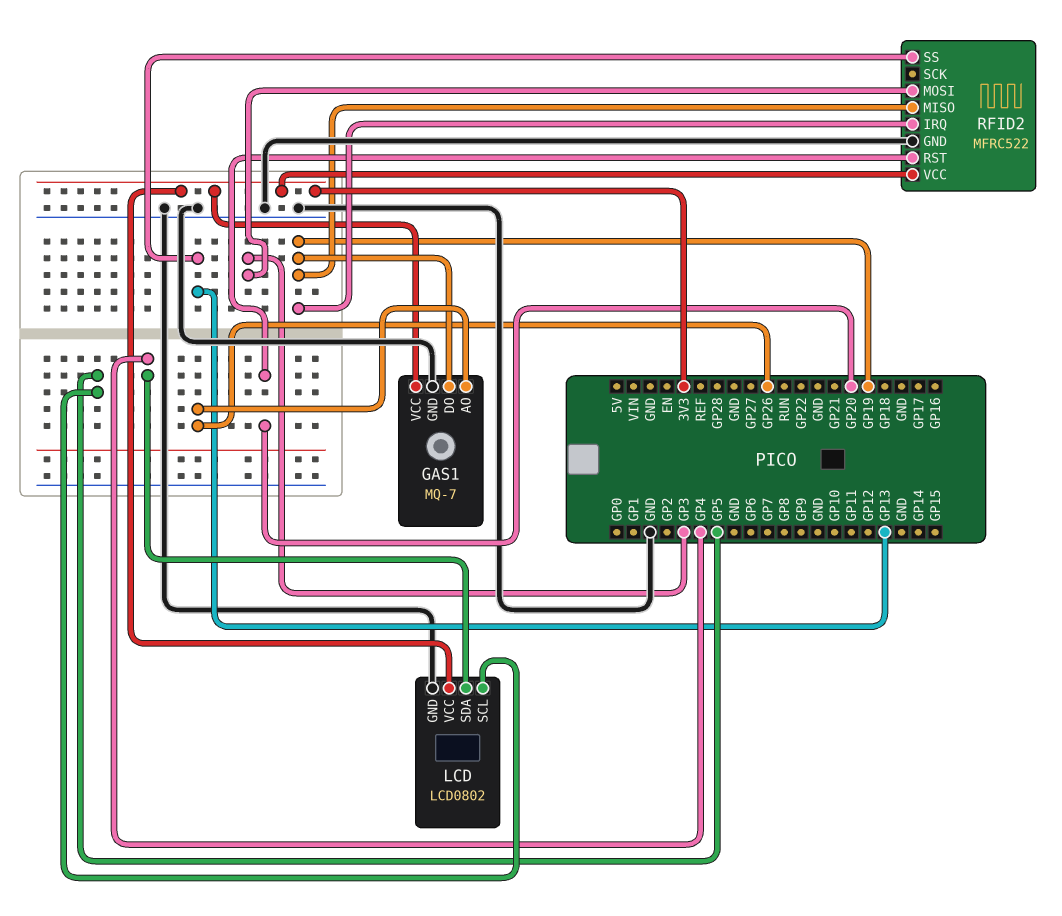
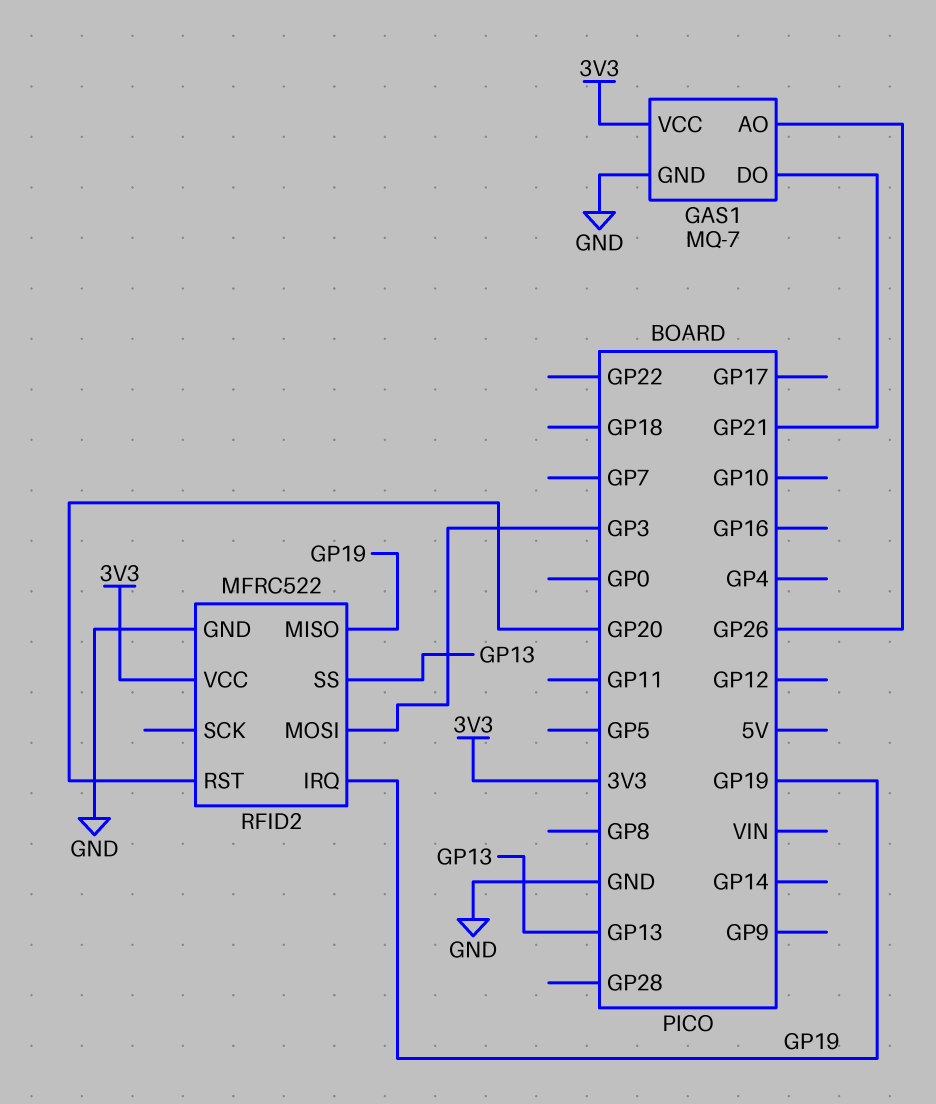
GAS1 pin DO: GP19 -> GP21
LCD: LCD0802 -> none
LCD pin GND: GND -> none
LCD pin SCL: GP5 -> none
LCD pin SDA: GP4 -> none
LCD pin VCC: 3V3 -> none

